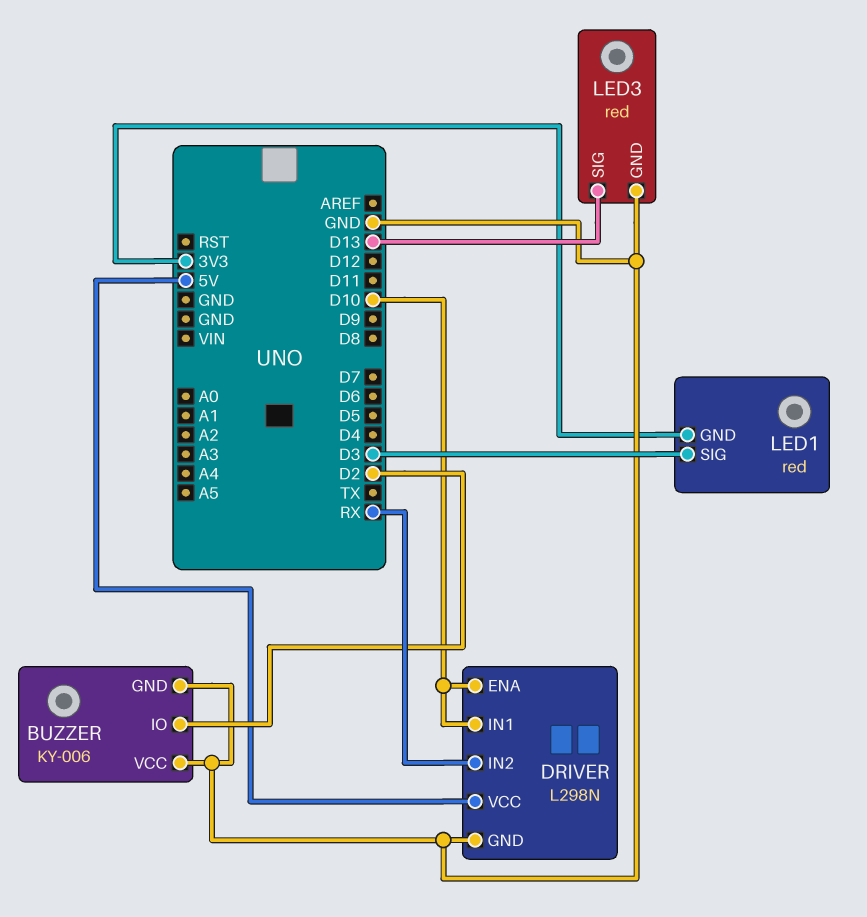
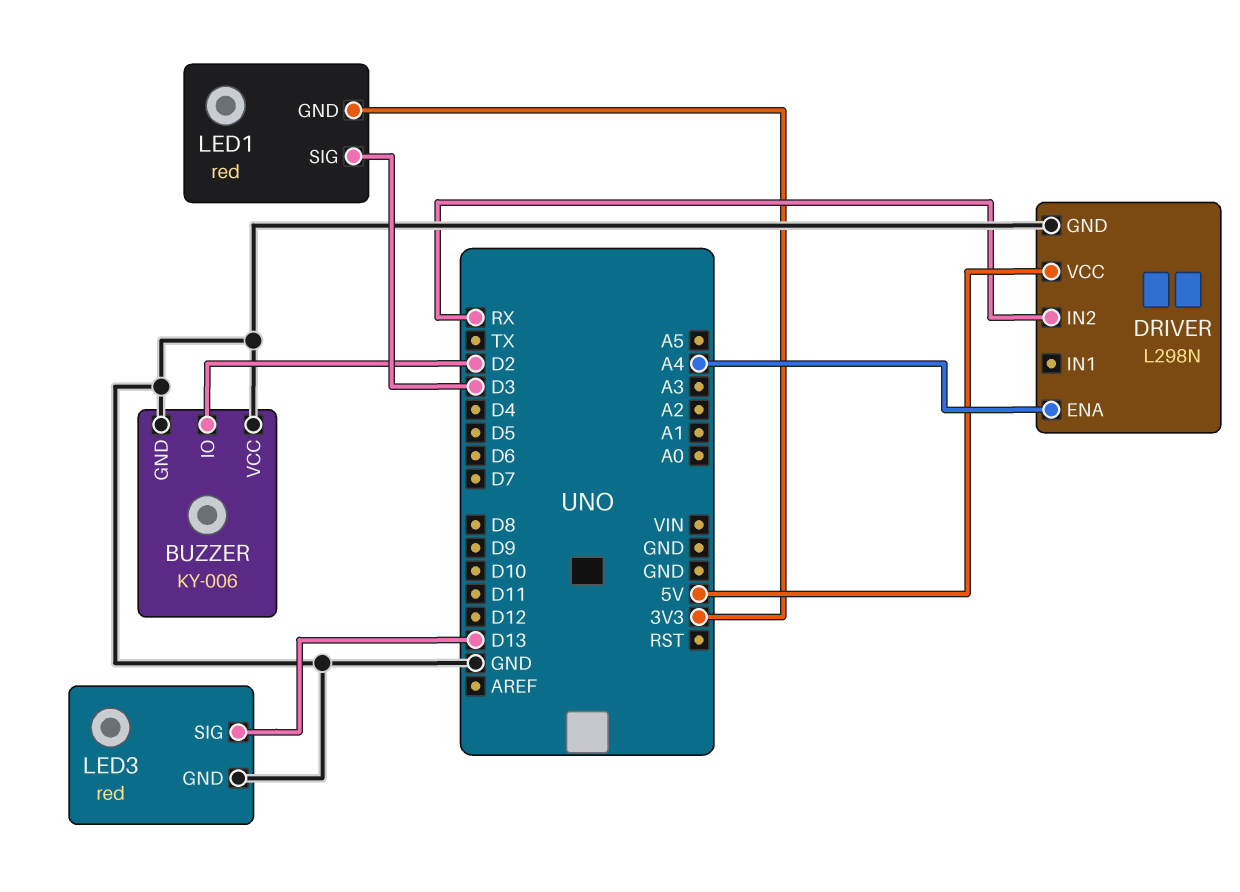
DRIVER pin ENA: D10 -> A4
DRIVER pin IN1: D10 -> none

